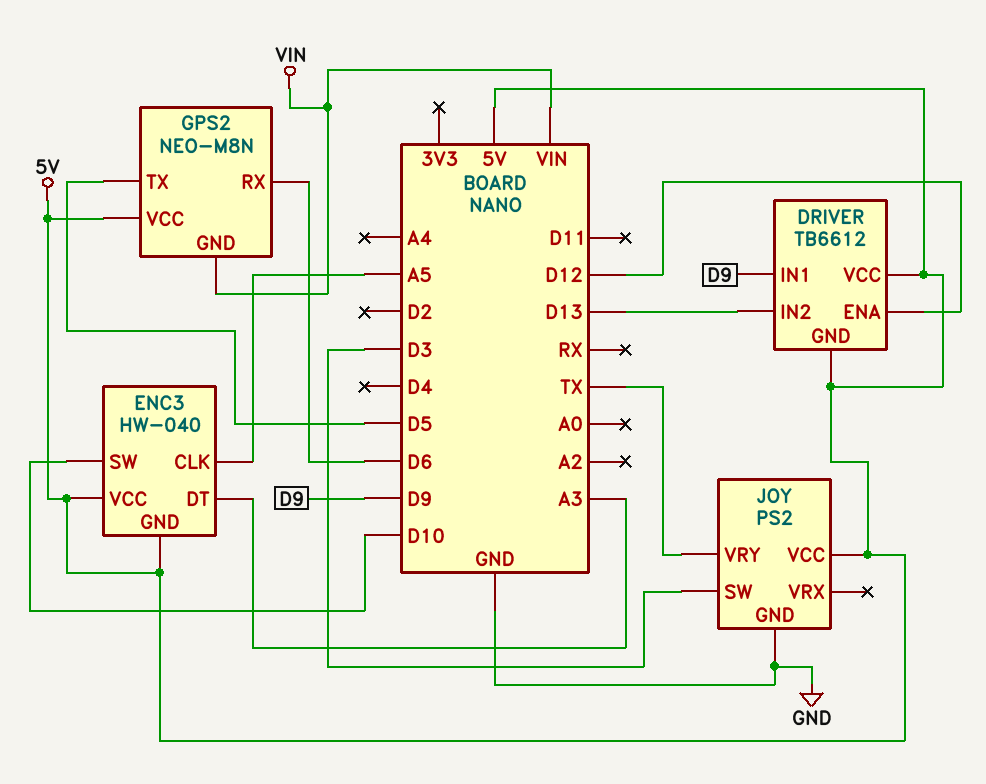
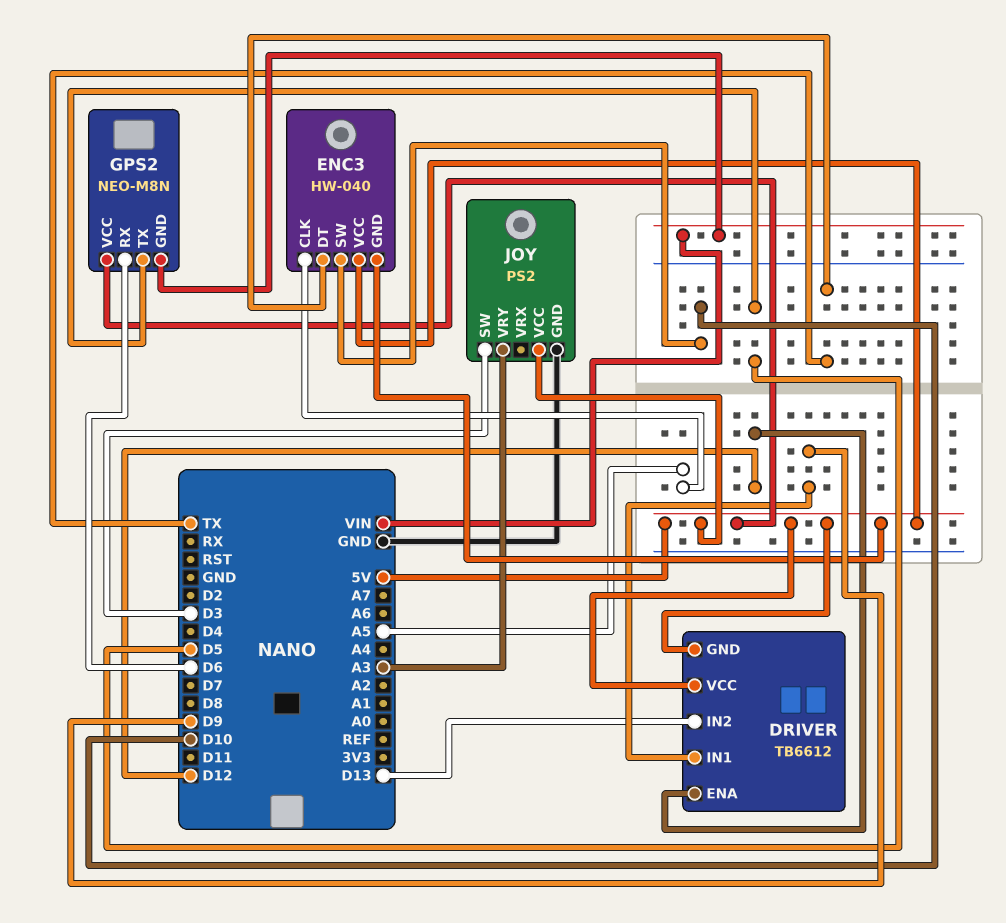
ENC3 pin DT: A3 -> TX
JOY pin VRY: TX -> A3

